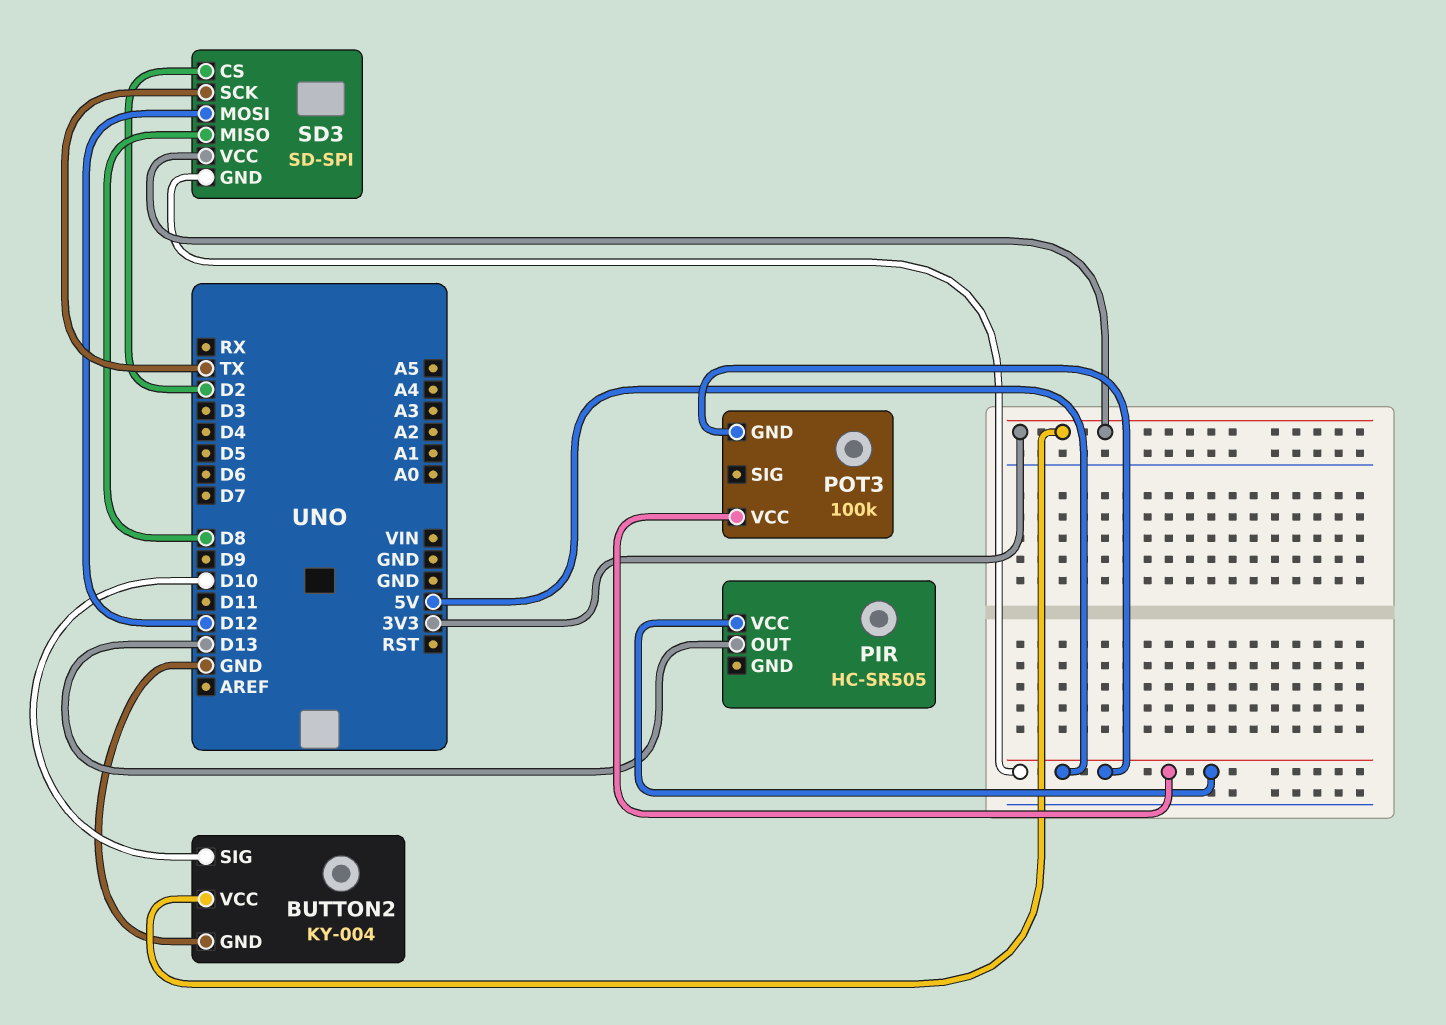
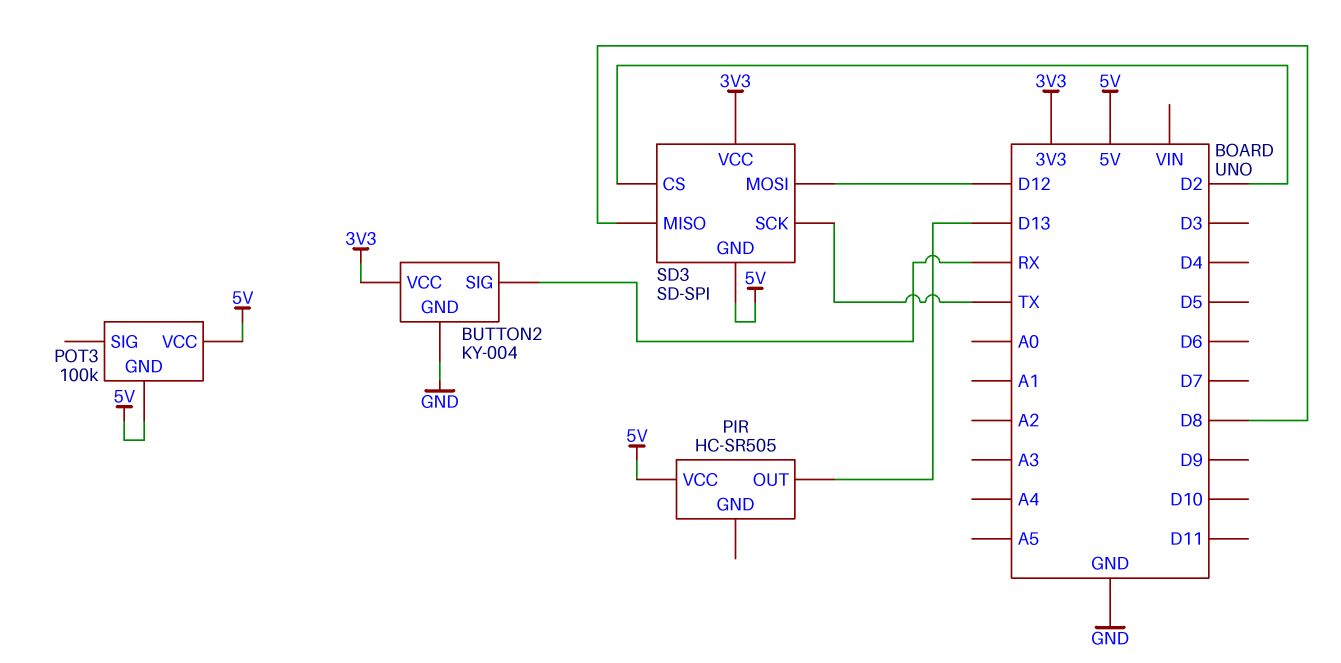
BUTTON2 pin SIG: D10 -> RX

